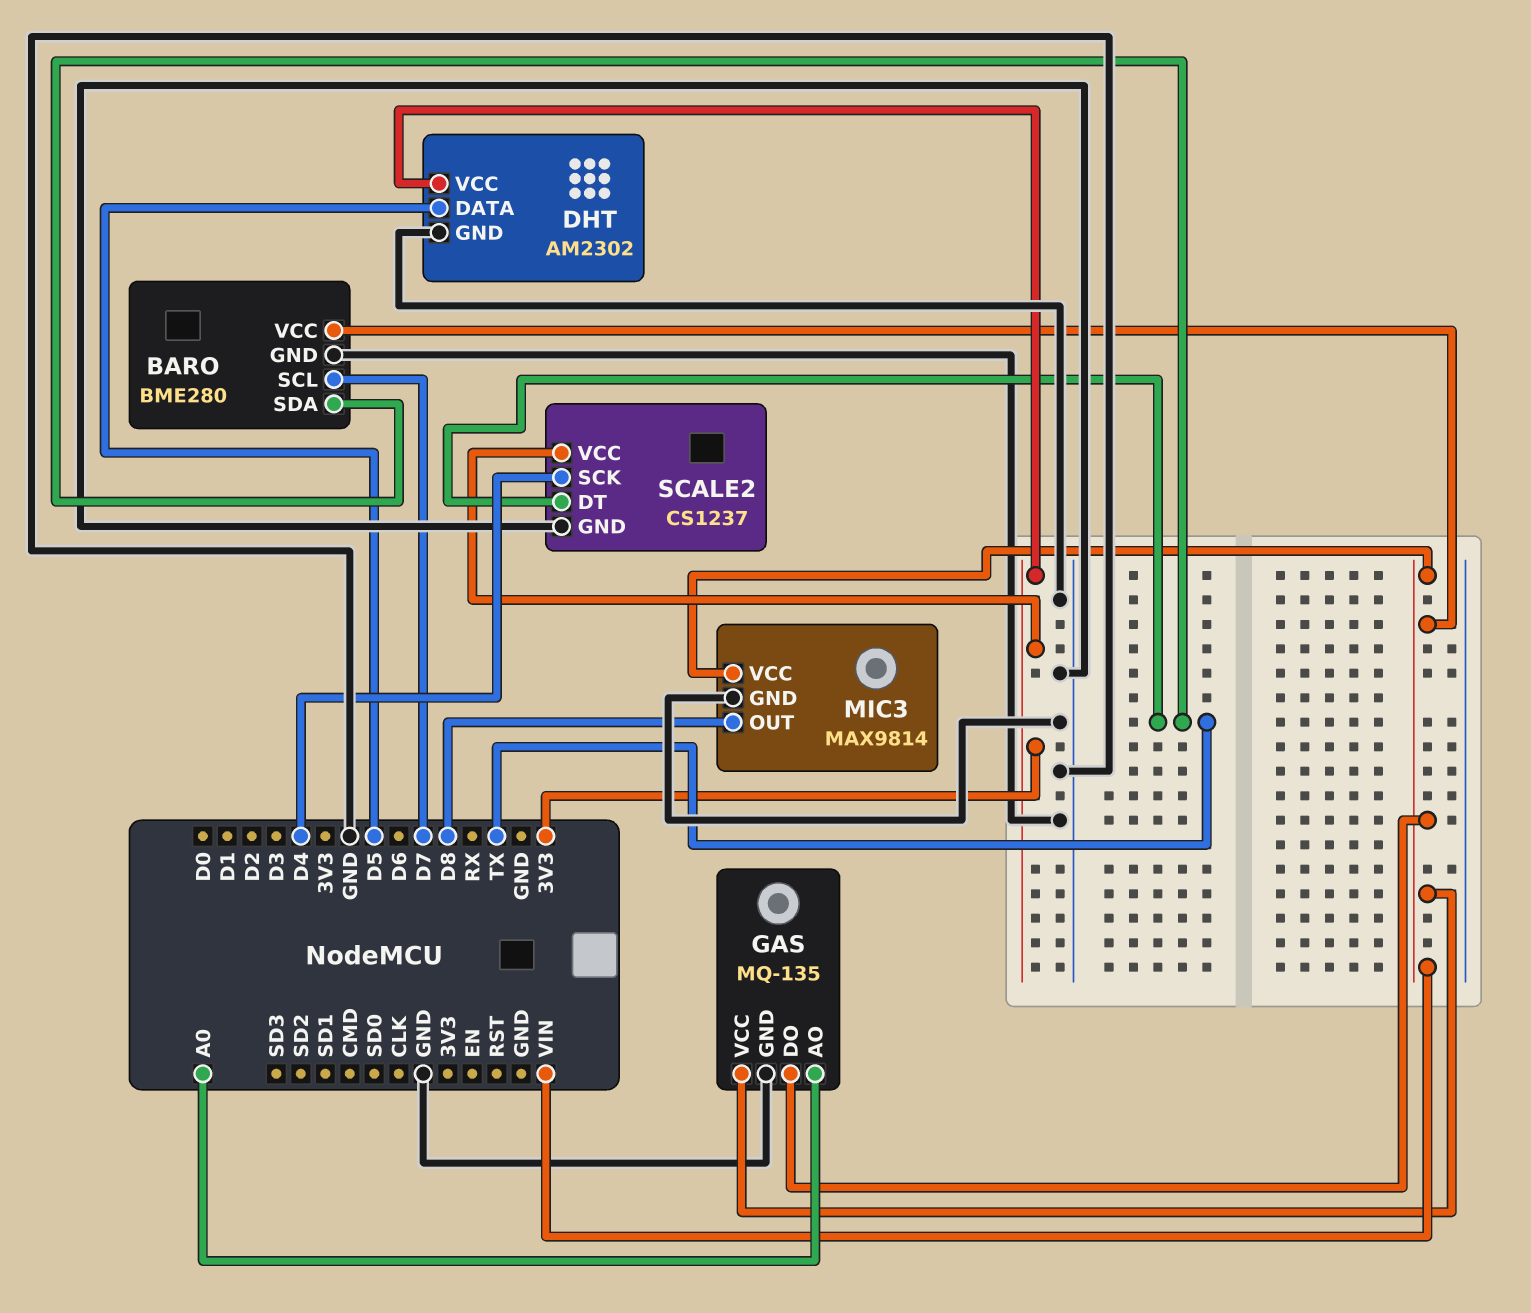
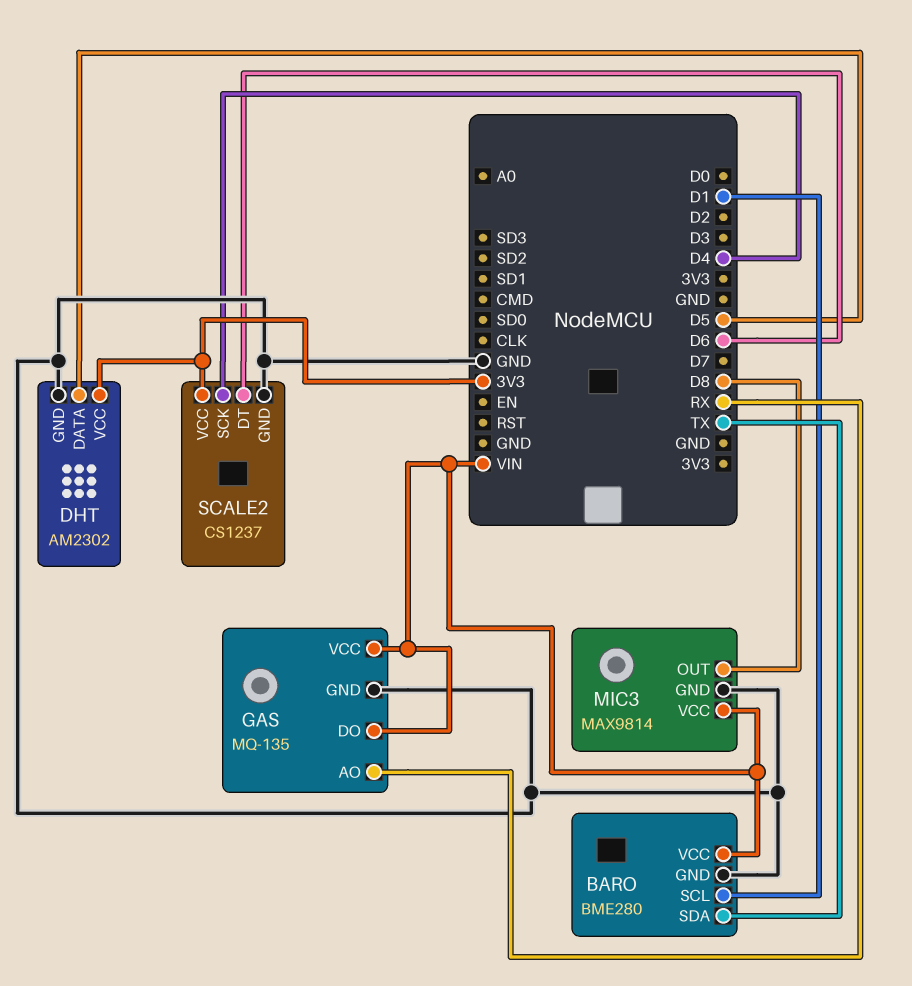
BARO pin SCL: D7 -> D1
GAS pin AO: A0 -> RX
SCALE2 pin DT: TX -> D6

